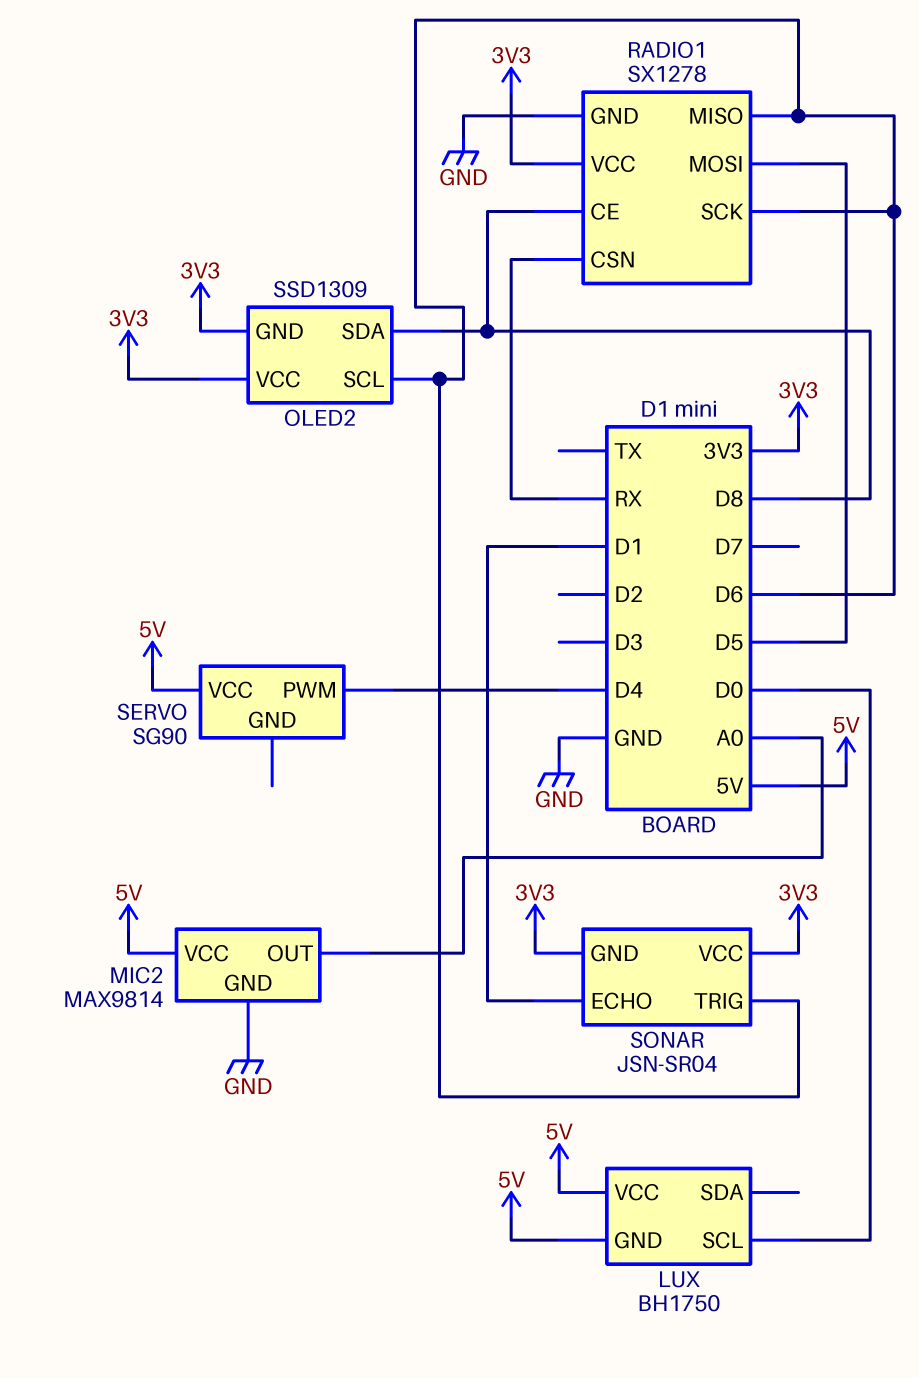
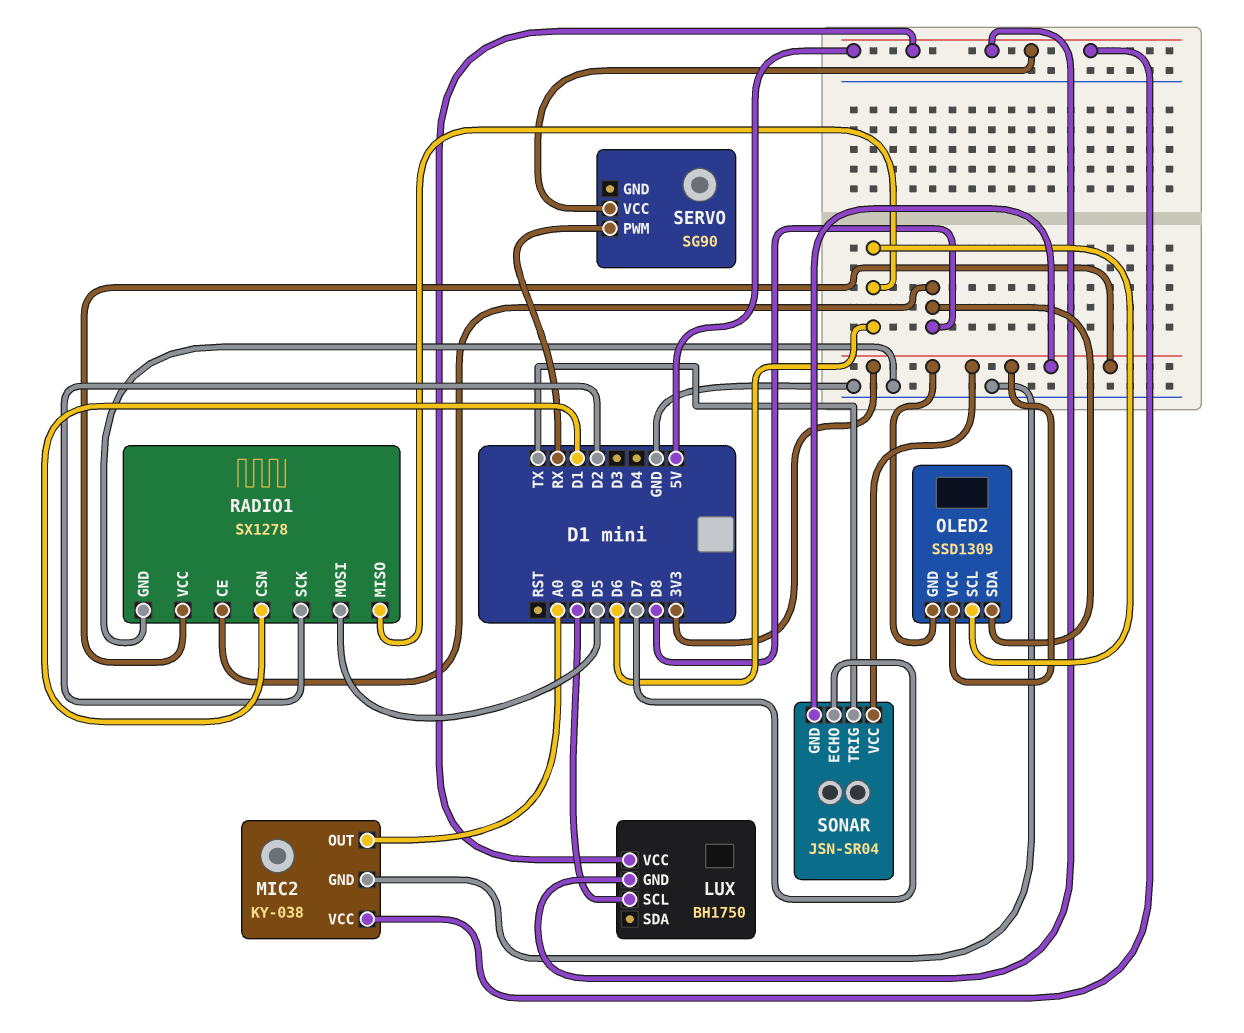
MIC2: MAX9814 -> KY-038
RADIO1 pin CSN: RX -> D1
RADIO1 pin SCK: D6 -> D2
SERVO pin PWM: D4 -> RX
SONAR pin ECHO: D1 -> D7
SONAR pin TRIG: D6 -> TX

